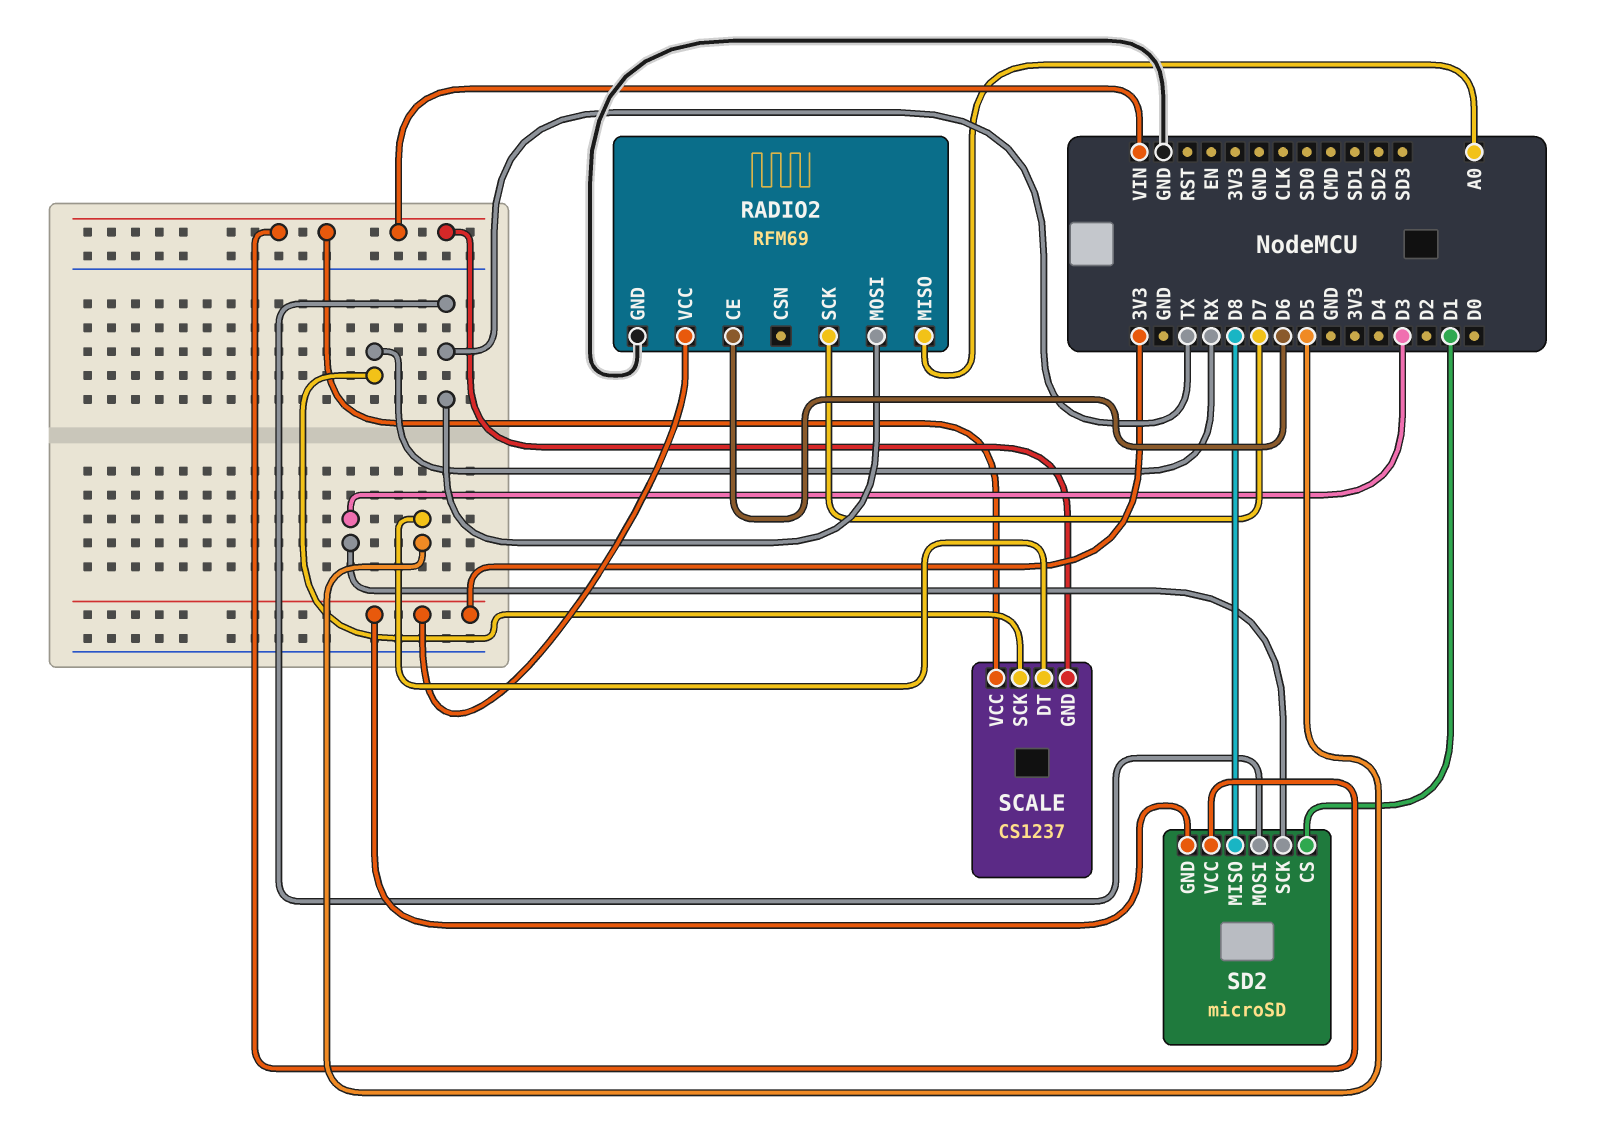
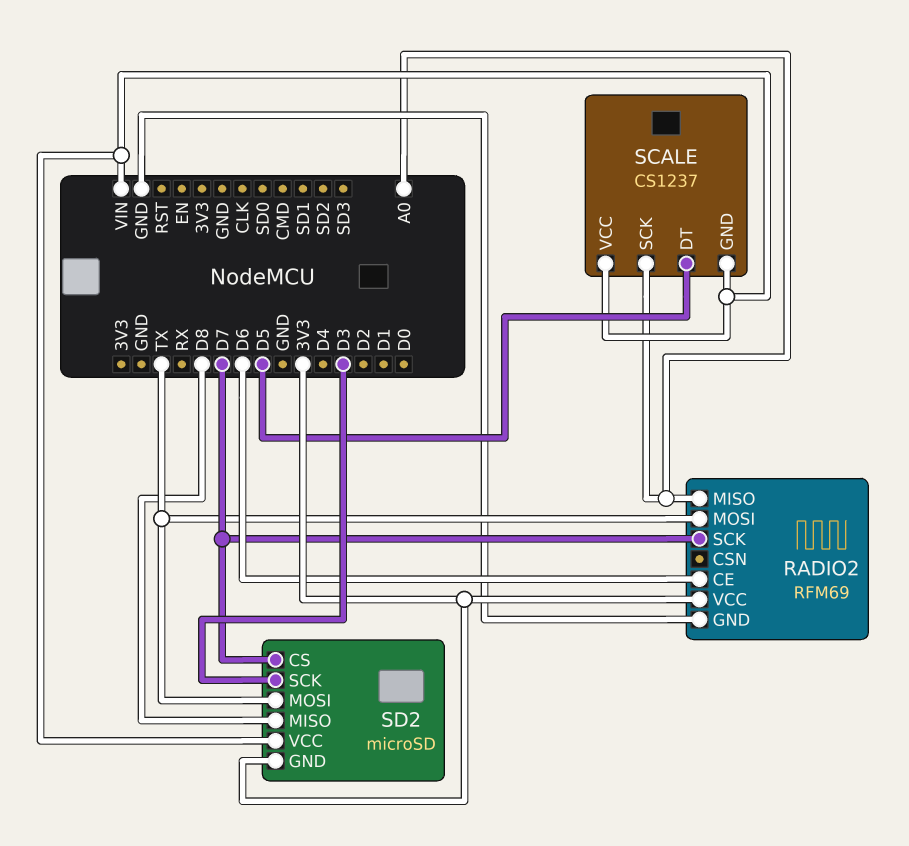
SCALE pin SCK: RX -> A0
SD2 pin CS: D1 -> D7

